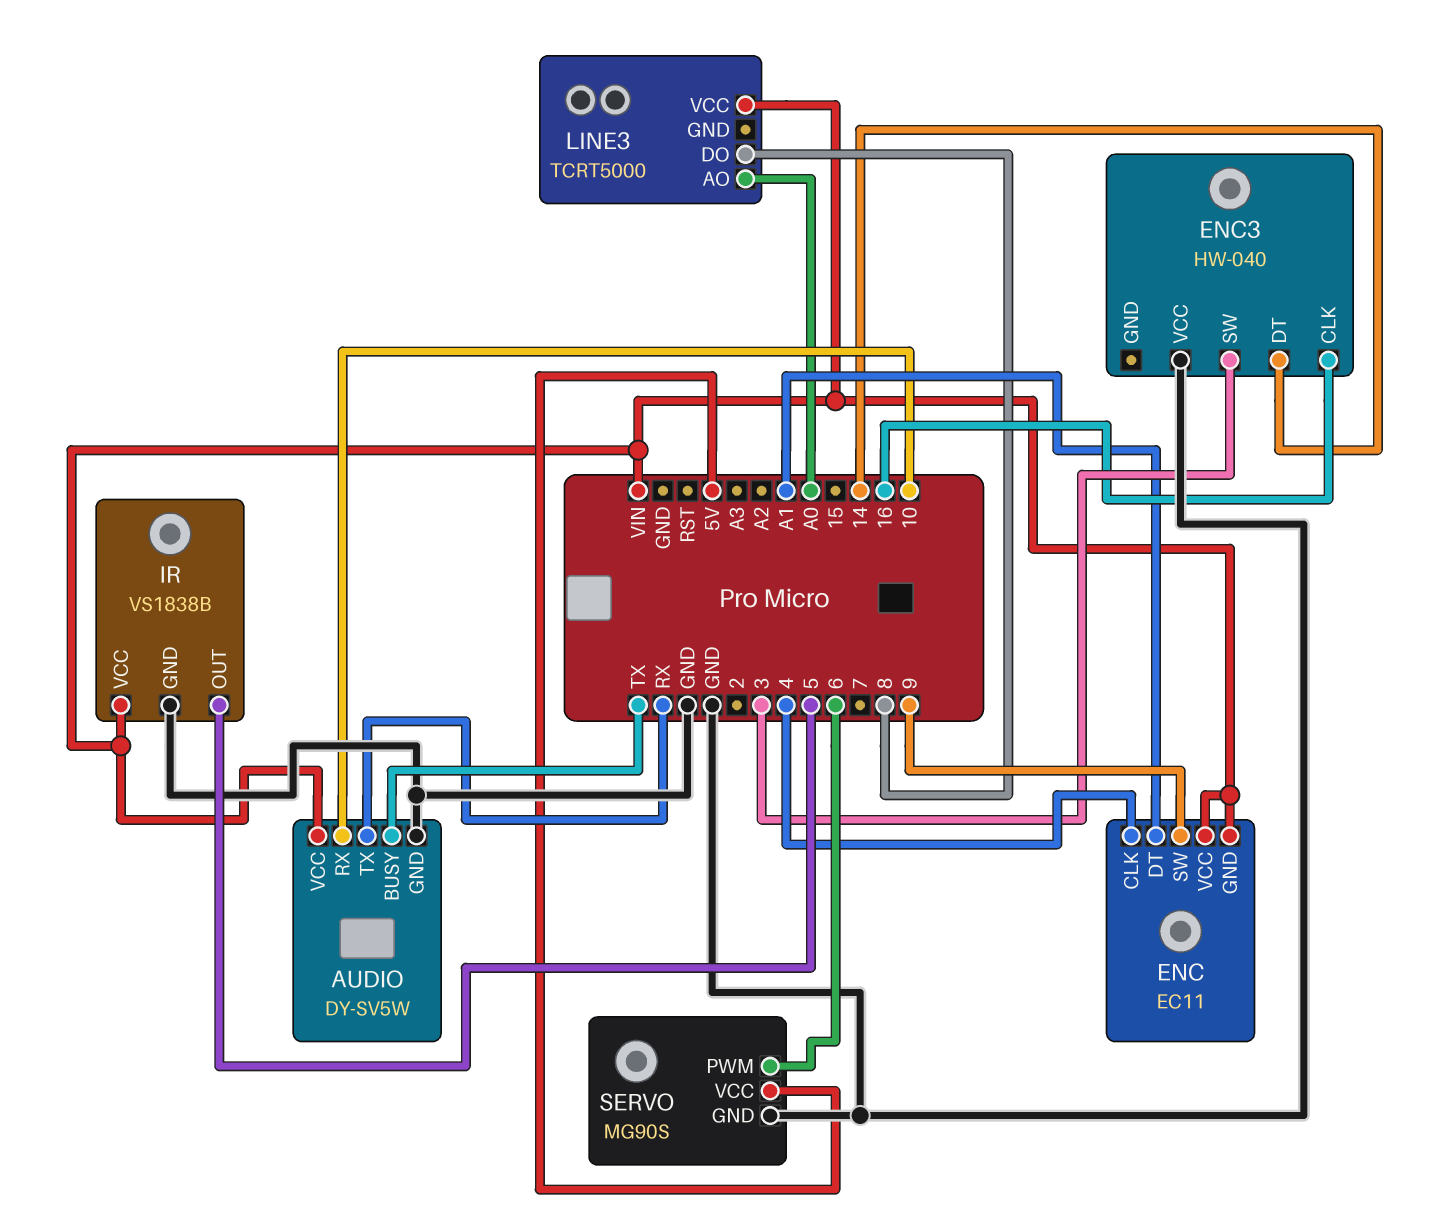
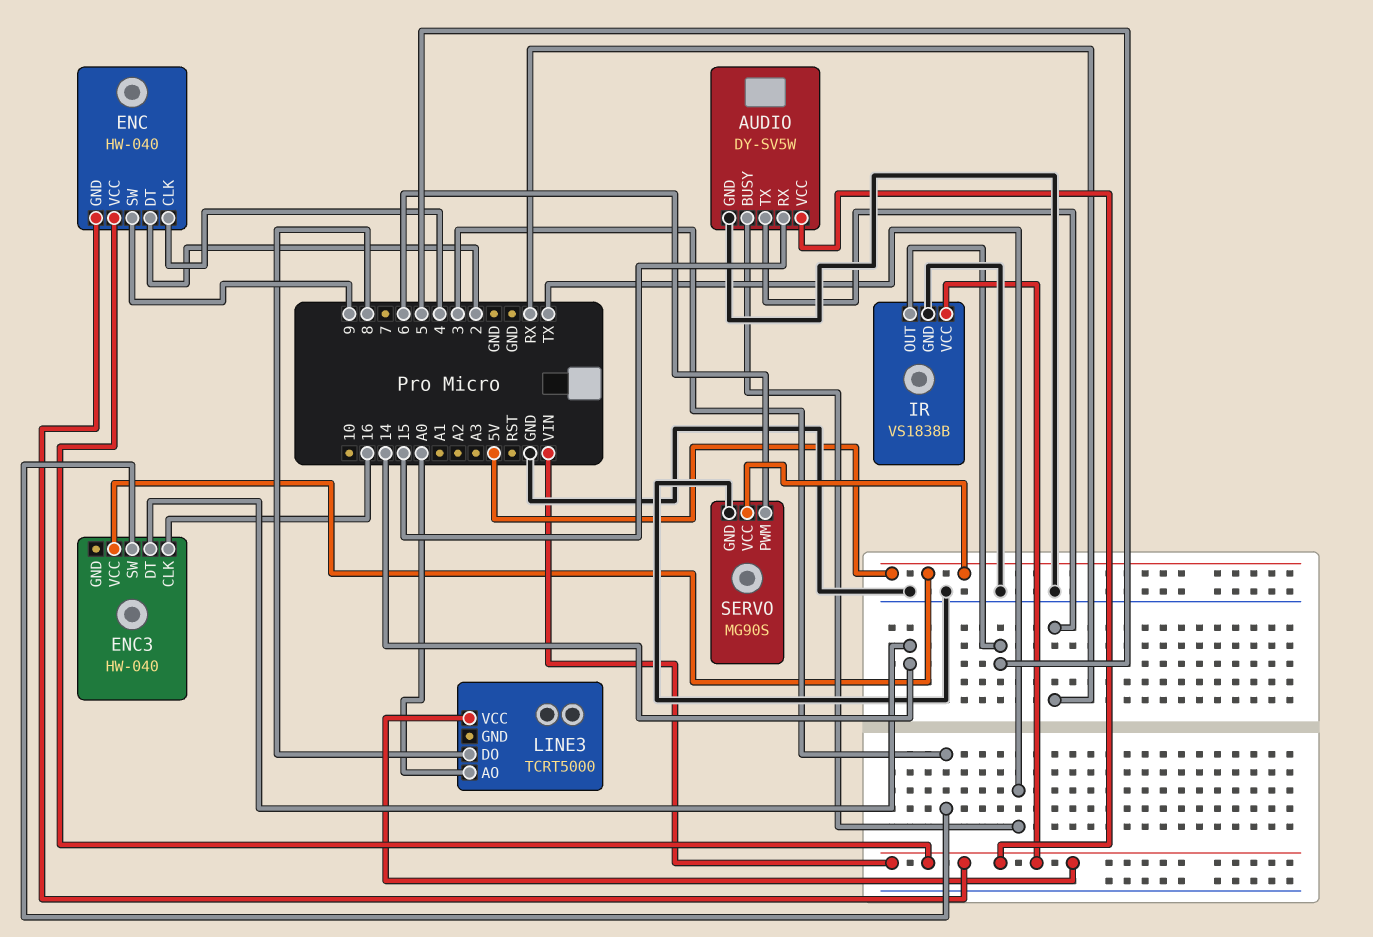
AUDIO pin RX: 10 -> 15
ENC: EC11 -> HW-040
ENC pin DT: A1 -> 2
ENC3 pin VCC: GND -> 5V

